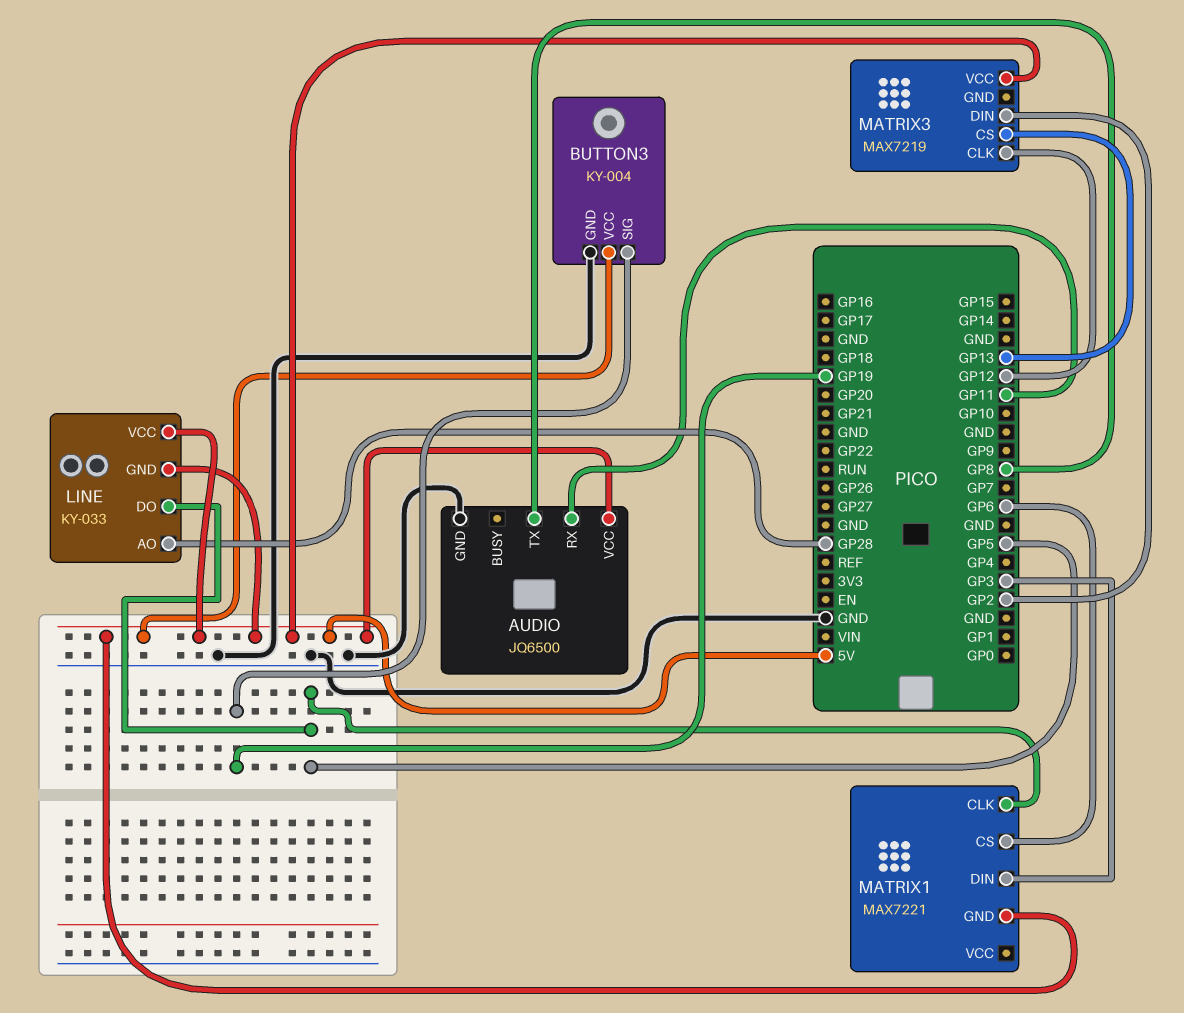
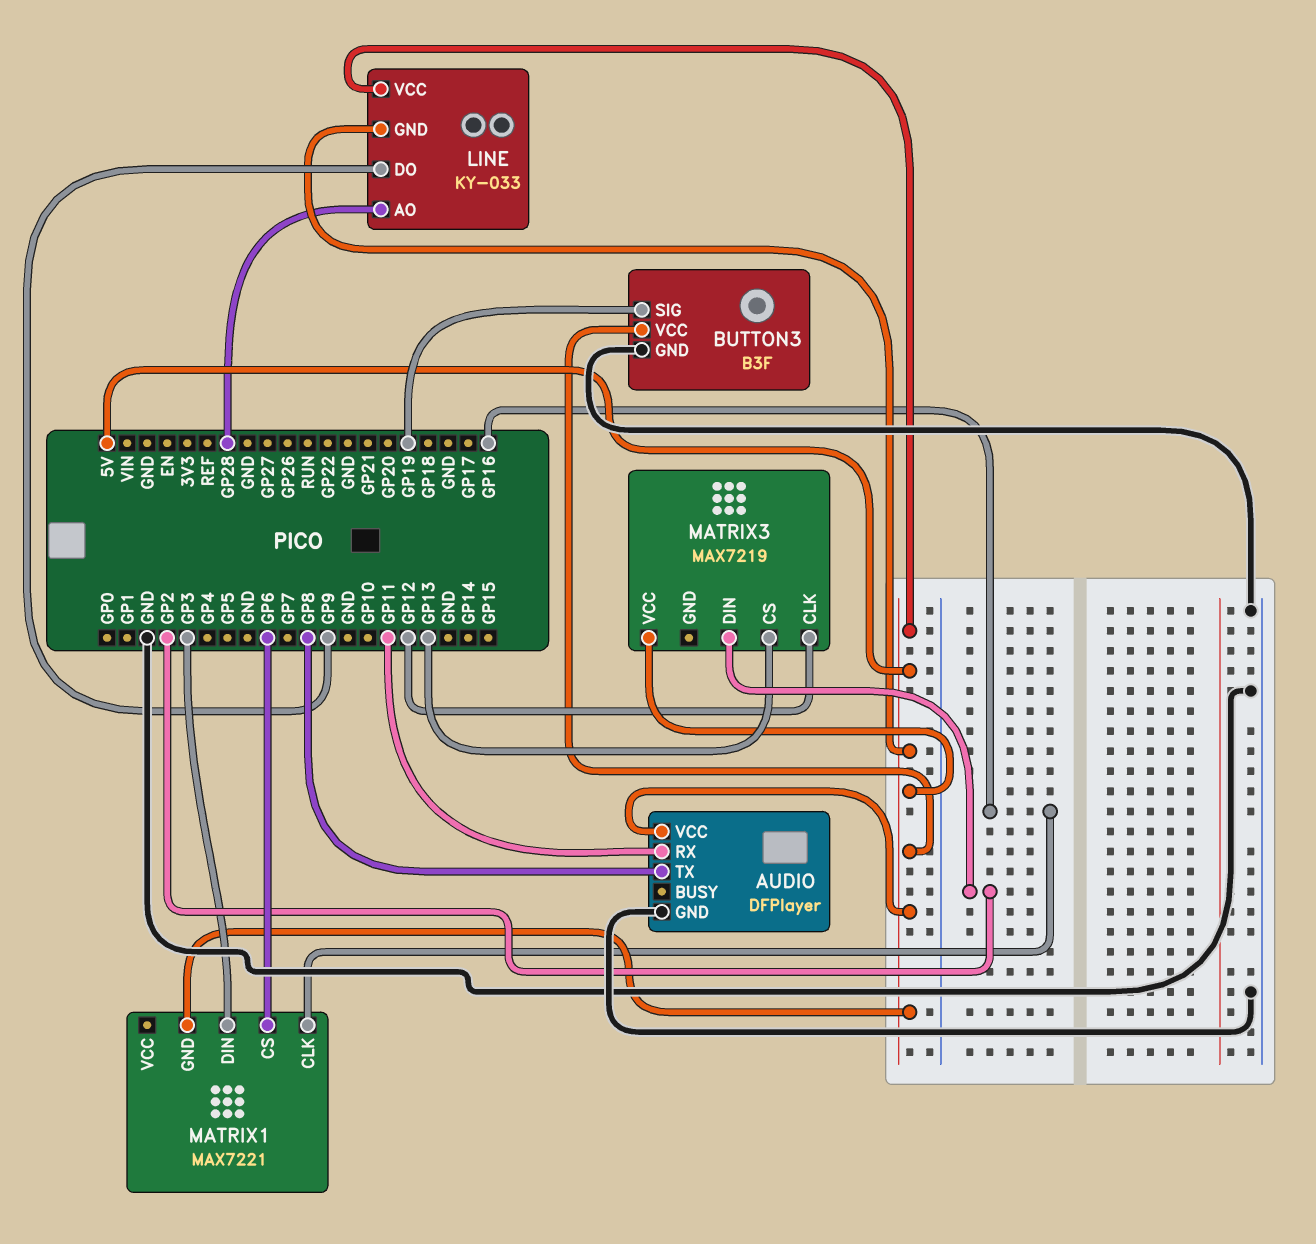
AUDIO: JQ6500 -> DFPlayer
BUTTON3: KY-004 -> B3F
LINE pin DO: GP5 -> GP9
MATRIX1 pin CLK: GP5 -> GP16

